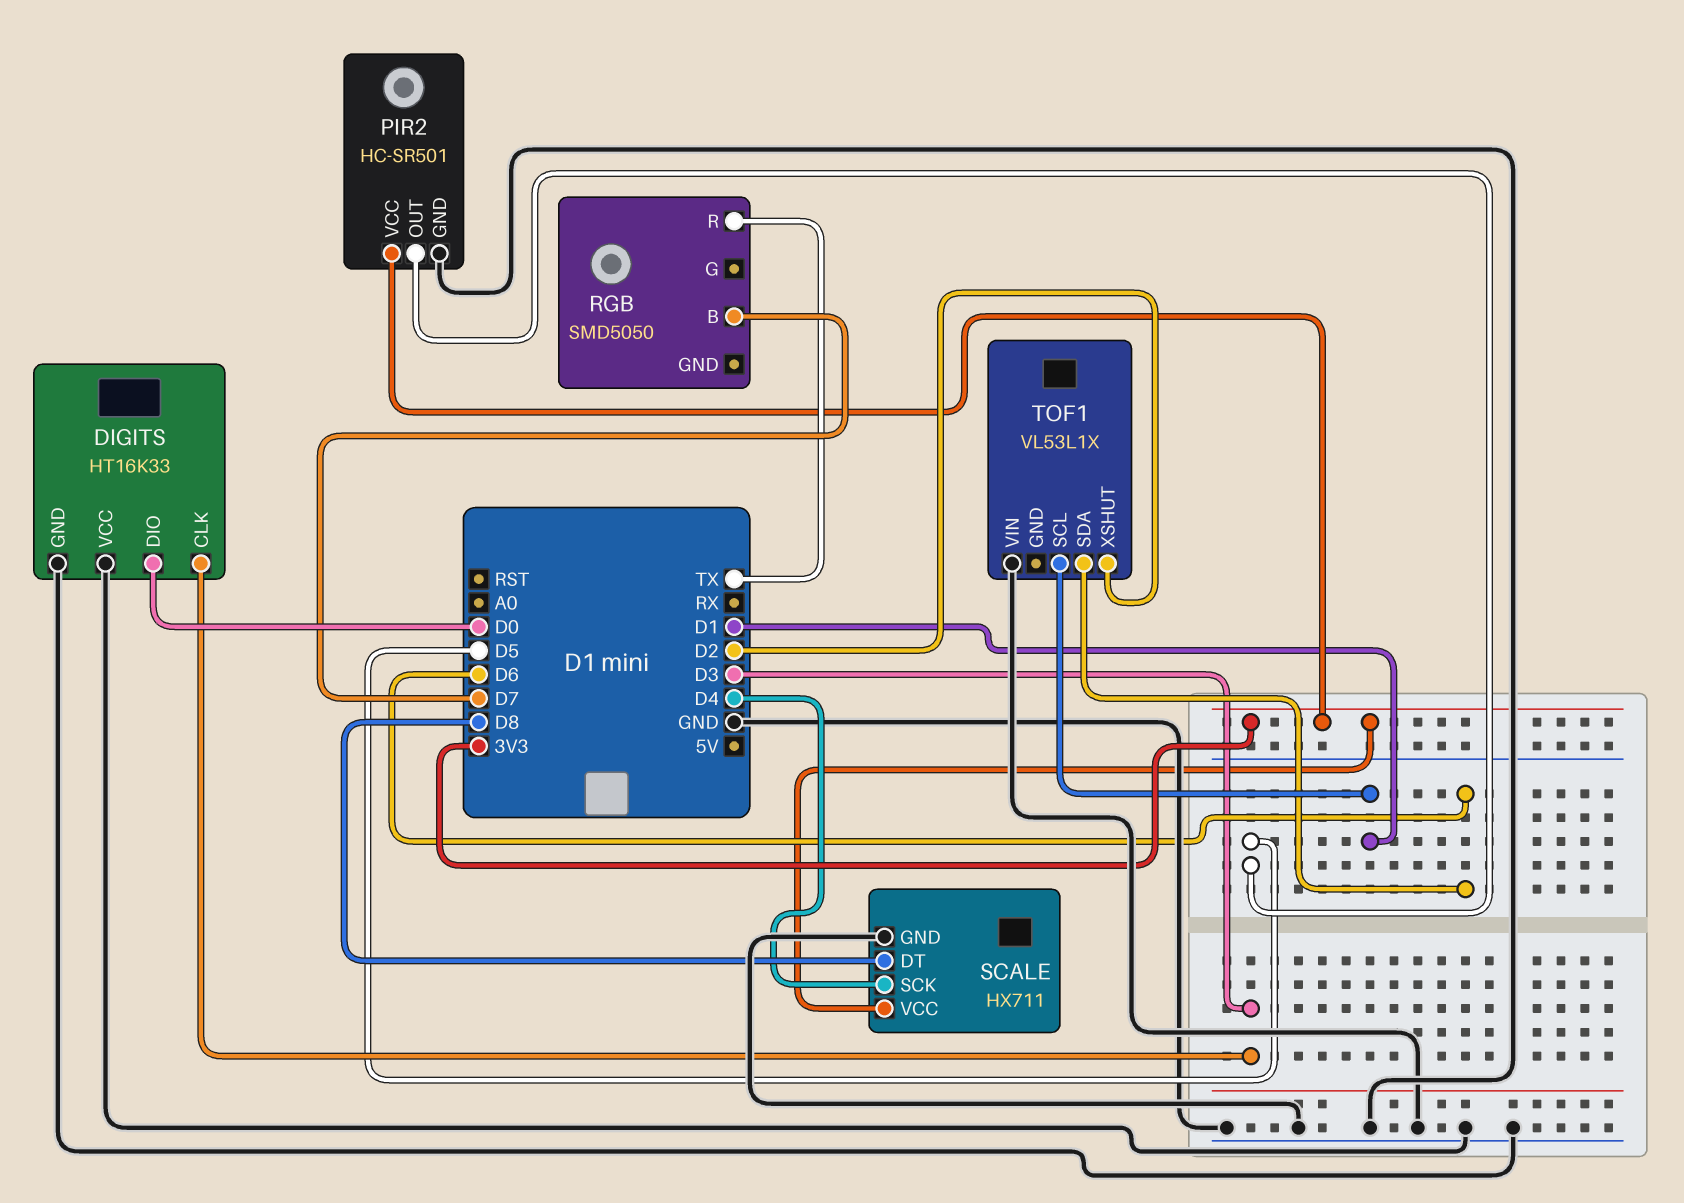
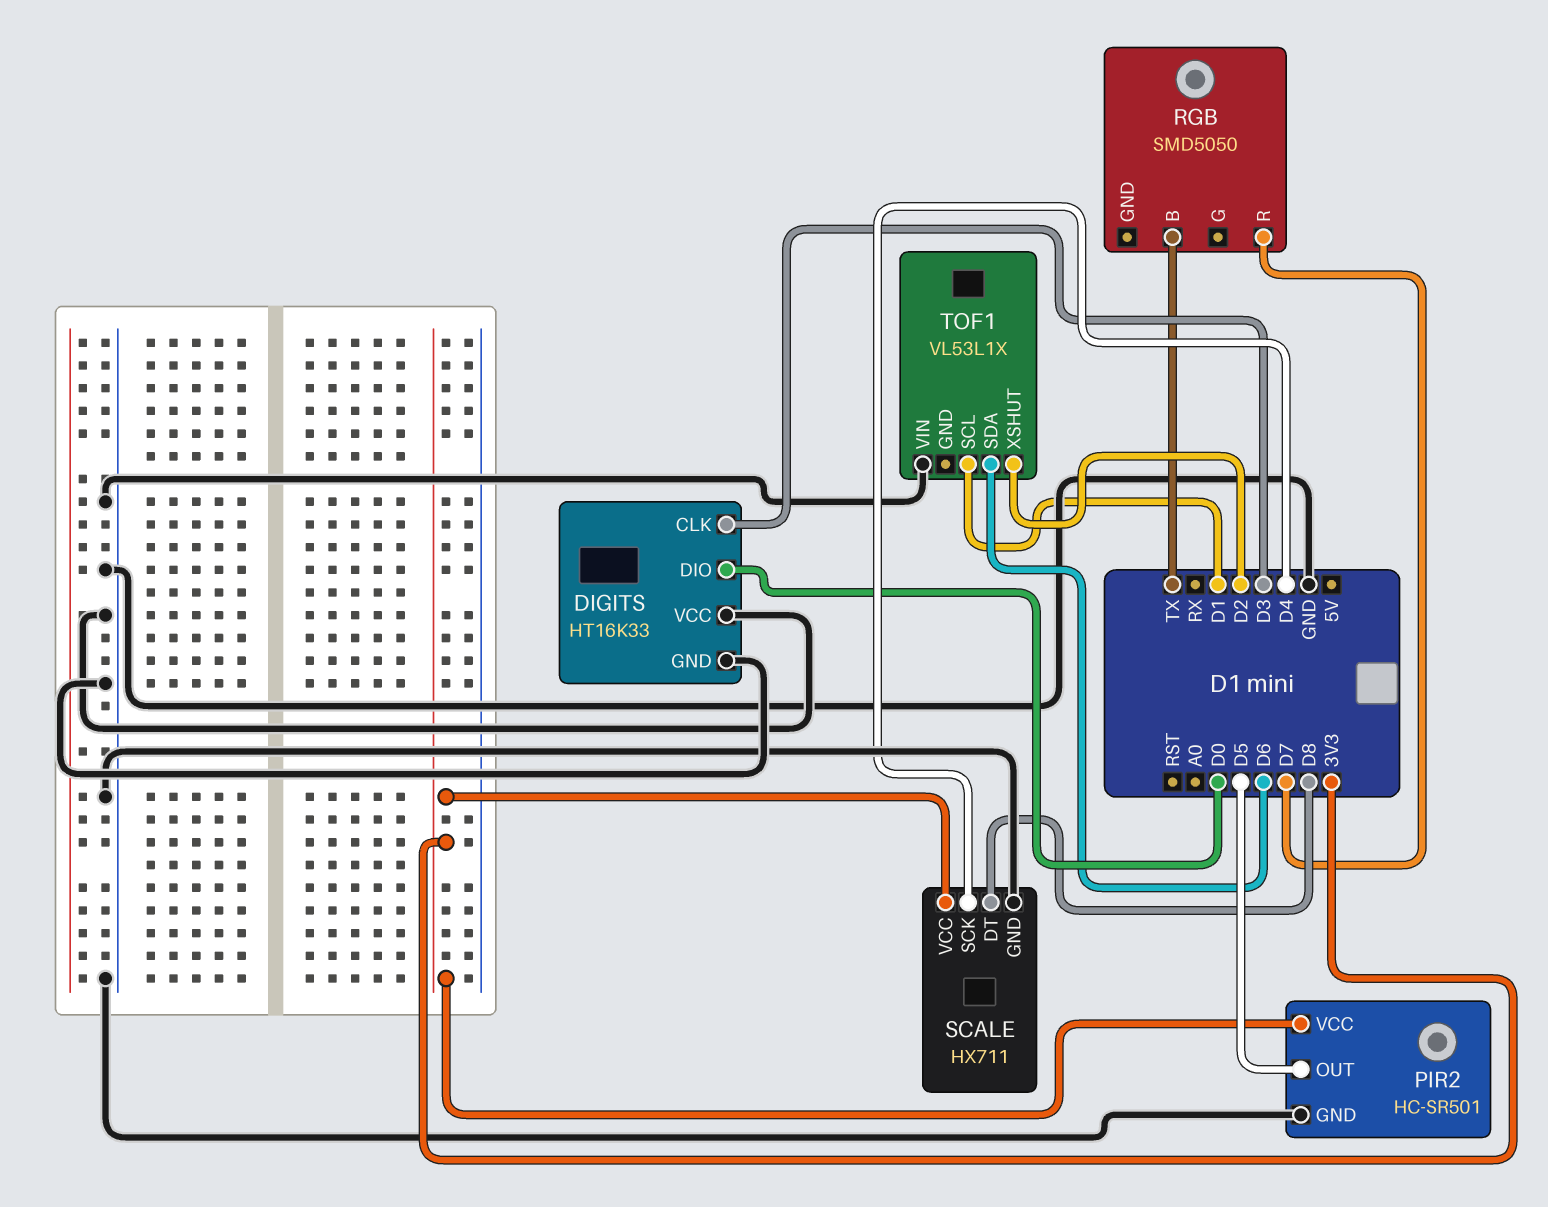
RGB pin B: D7 -> TX
RGB pin R: TX -> D7

